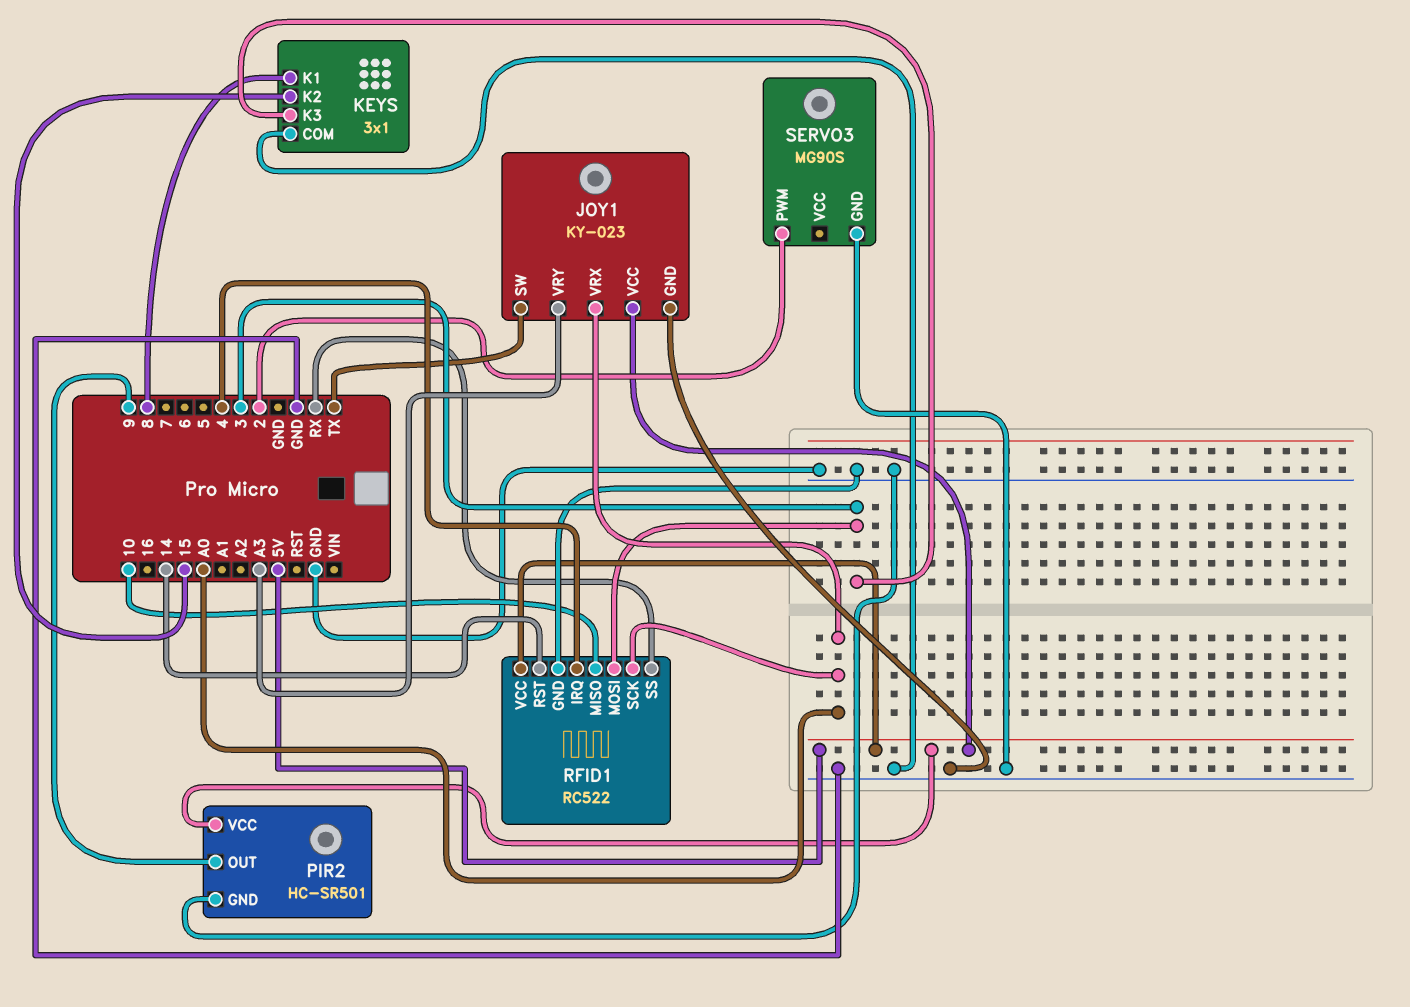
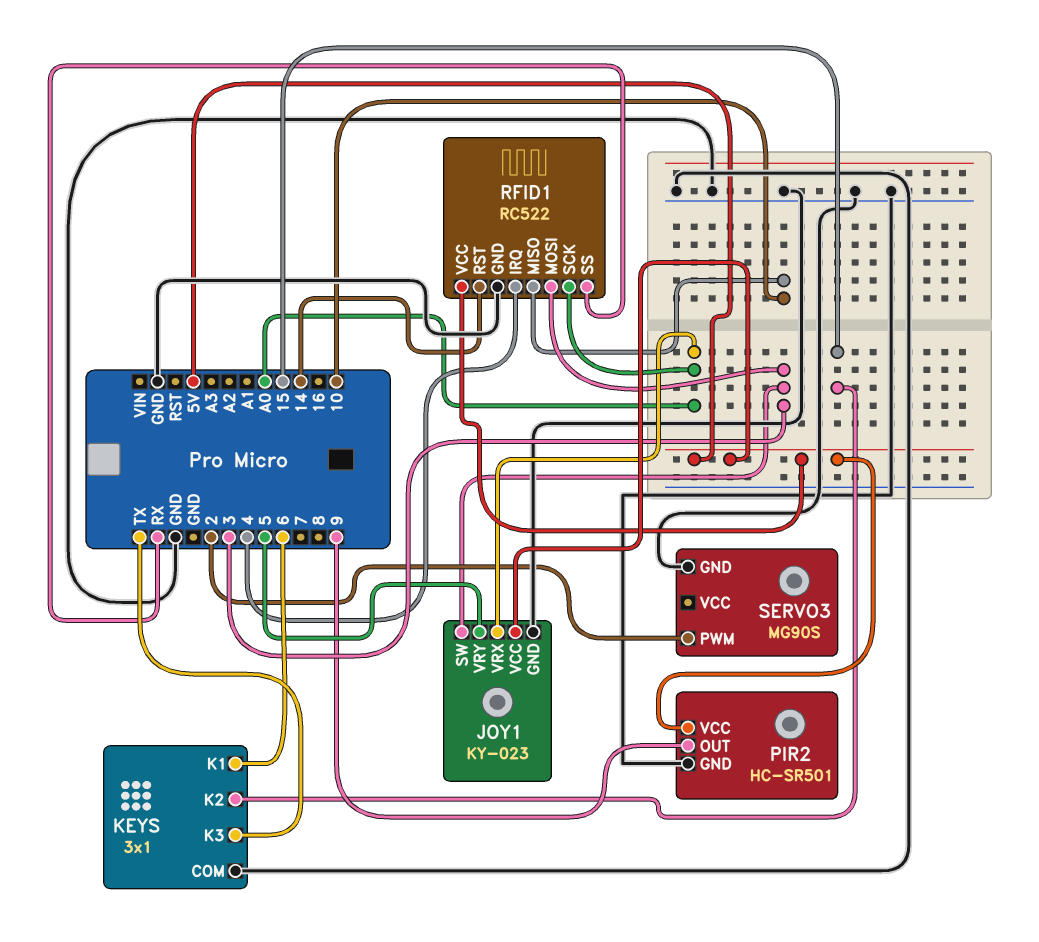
JOY1 pin SW: TX -> 3
JOY1 pin VRY: A3 -> 5
KEYS pin K1: 8 -> 6
KEYS pin K3: 3 -> TX

